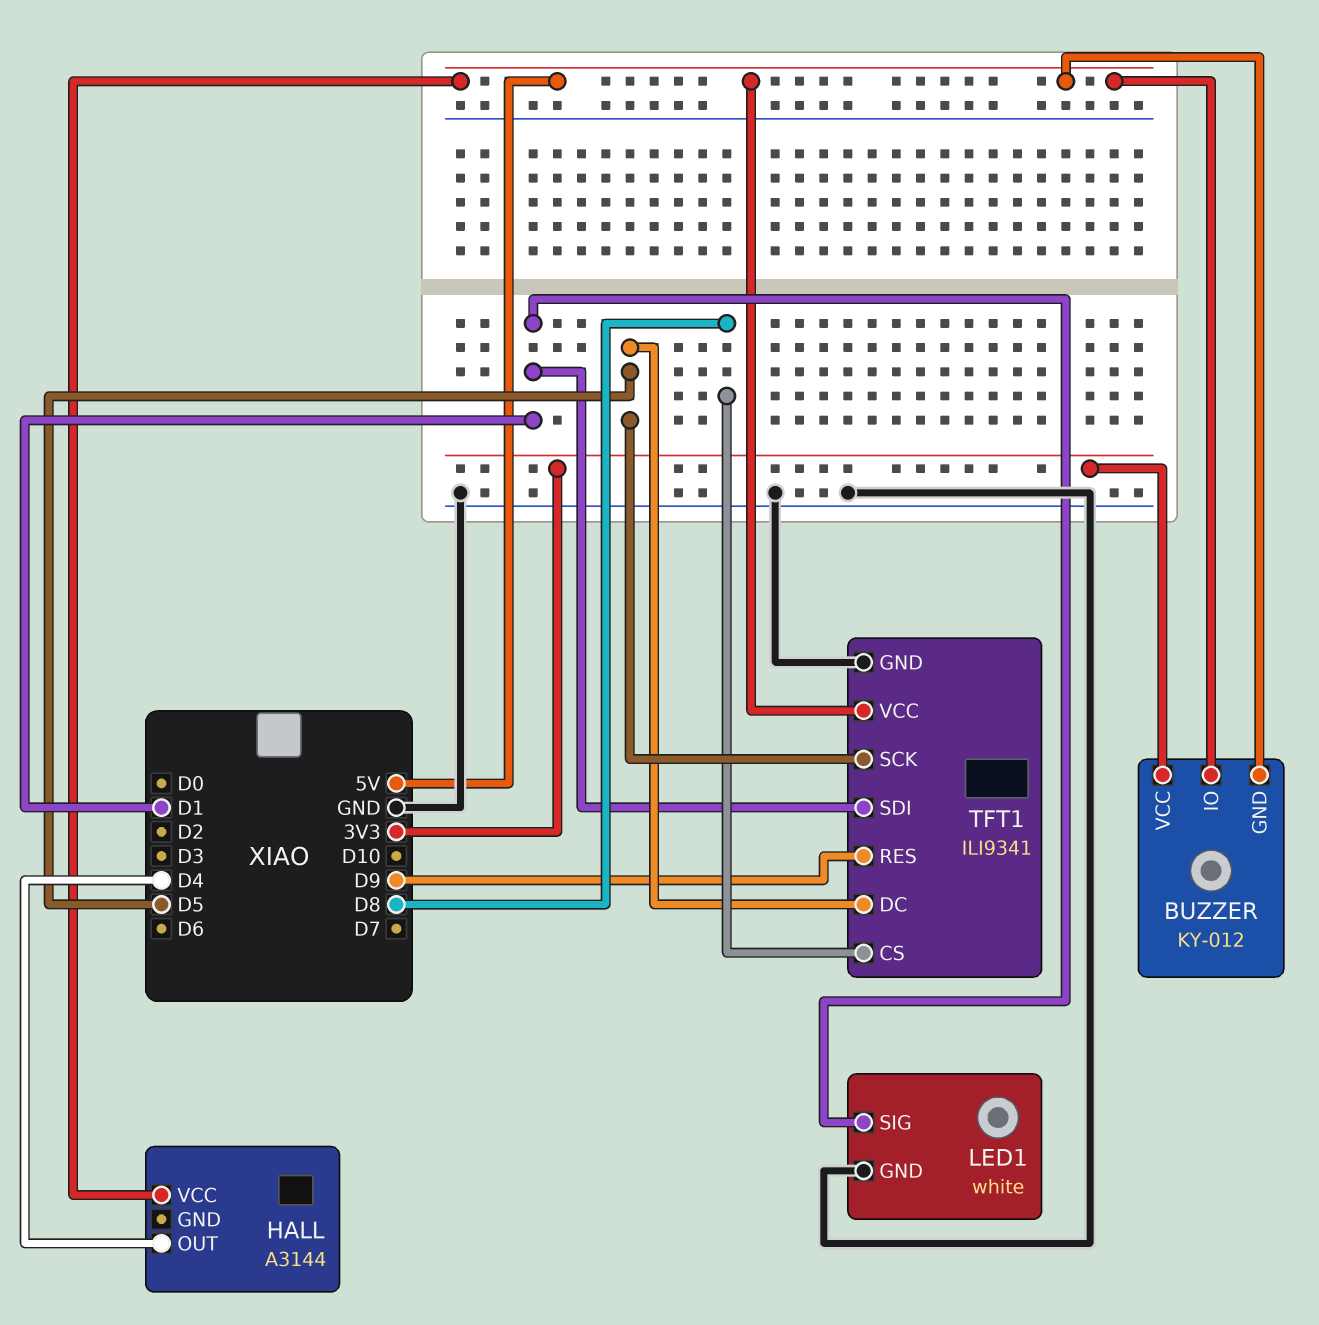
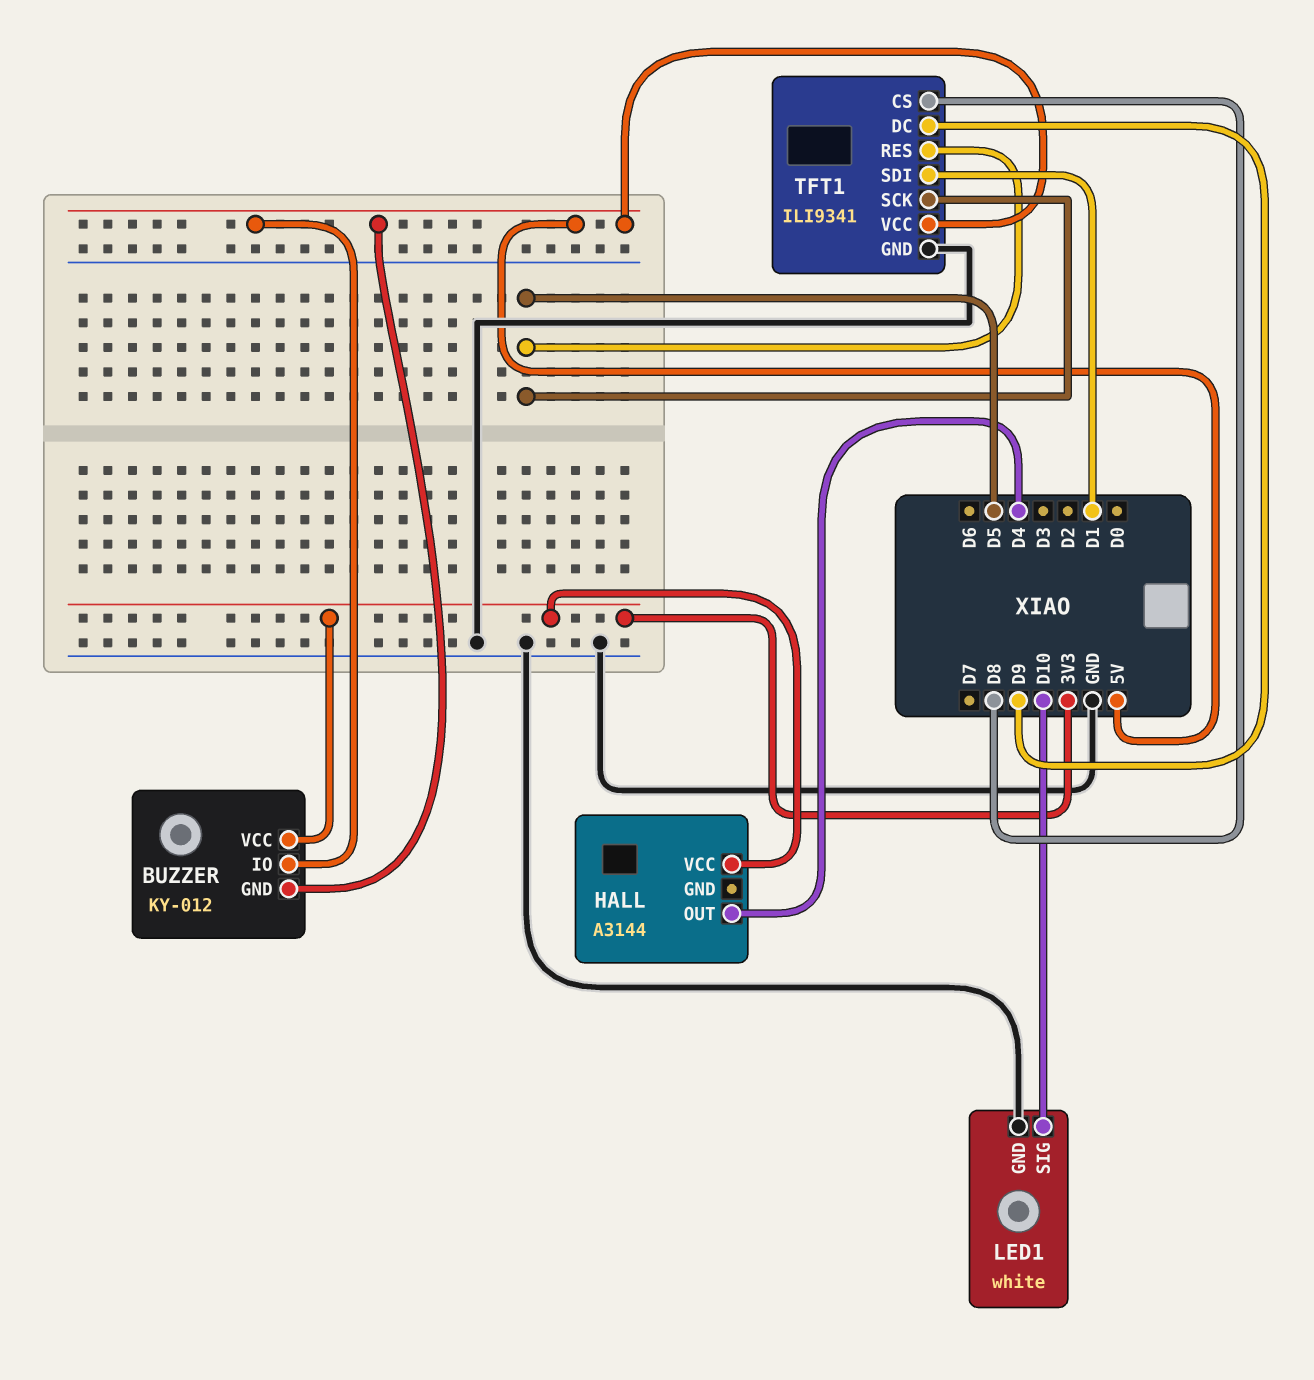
HALL pin VCC: 5V -> 3V3
LED1 pin SIG: D1 -> D10
TFT1 pin DC: D5 -> D9
TFT1 pin RES: D9 -> D5

